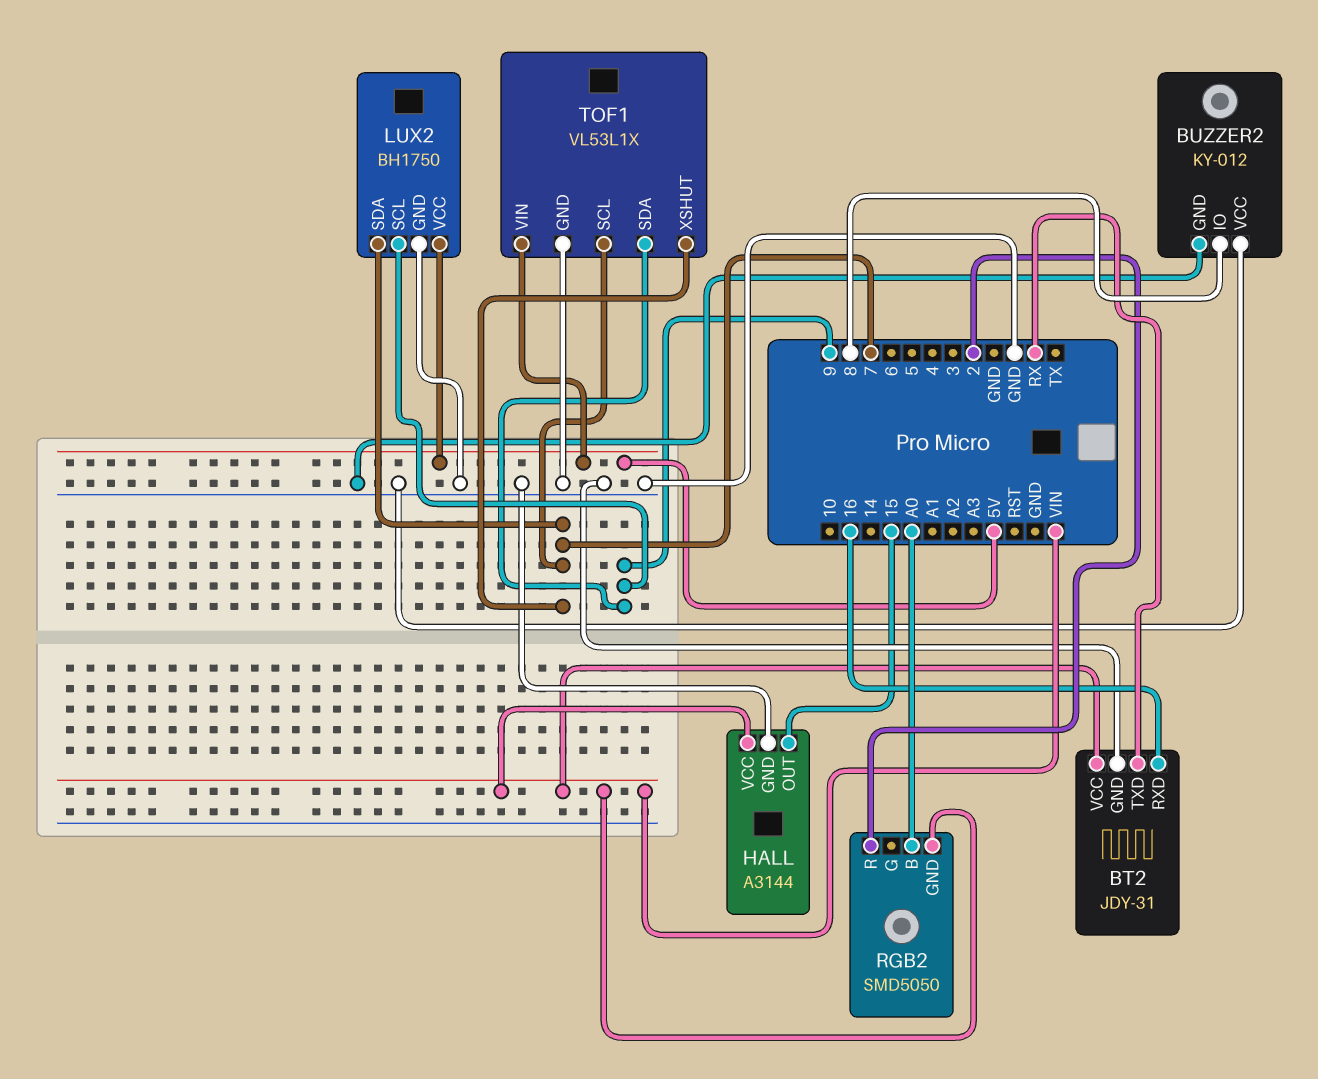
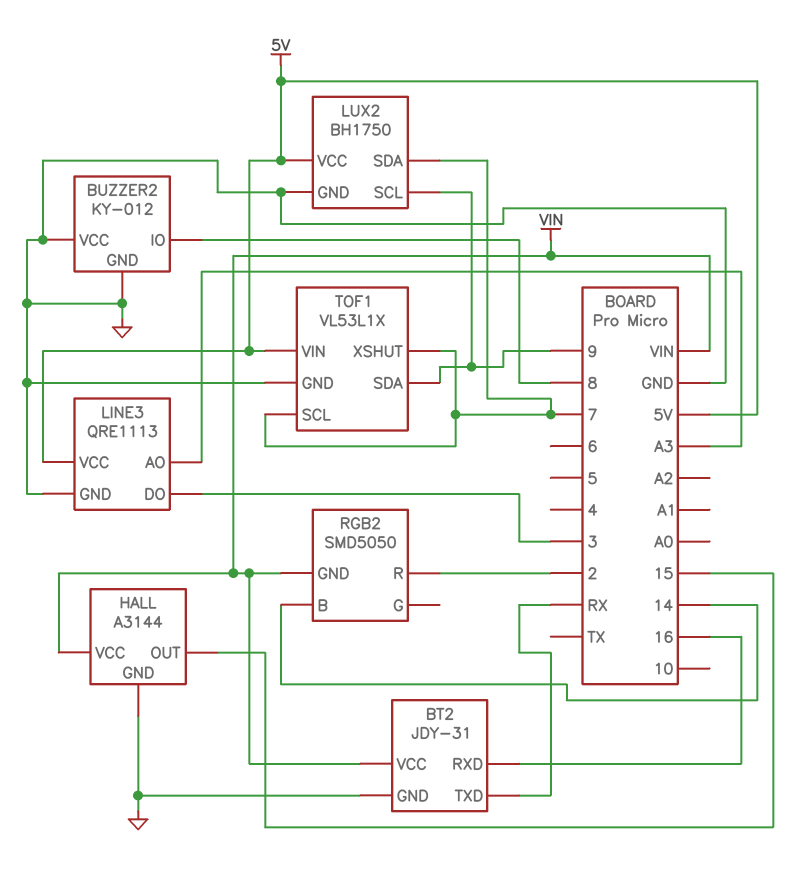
LINE3: none -> QRE1113
LINE3 pin AO: none -> A3
LINE3 pin DO: none -> 3
LINE3 pin GND: none -> GND
LINE3 pin VCC: none -> 5V
RGB2 pin B: A0 -> 14

